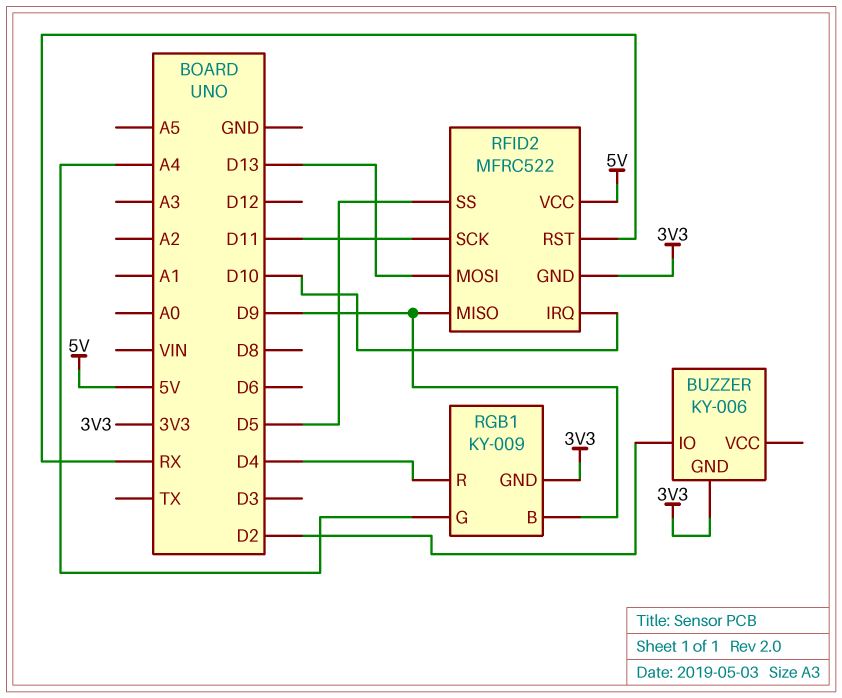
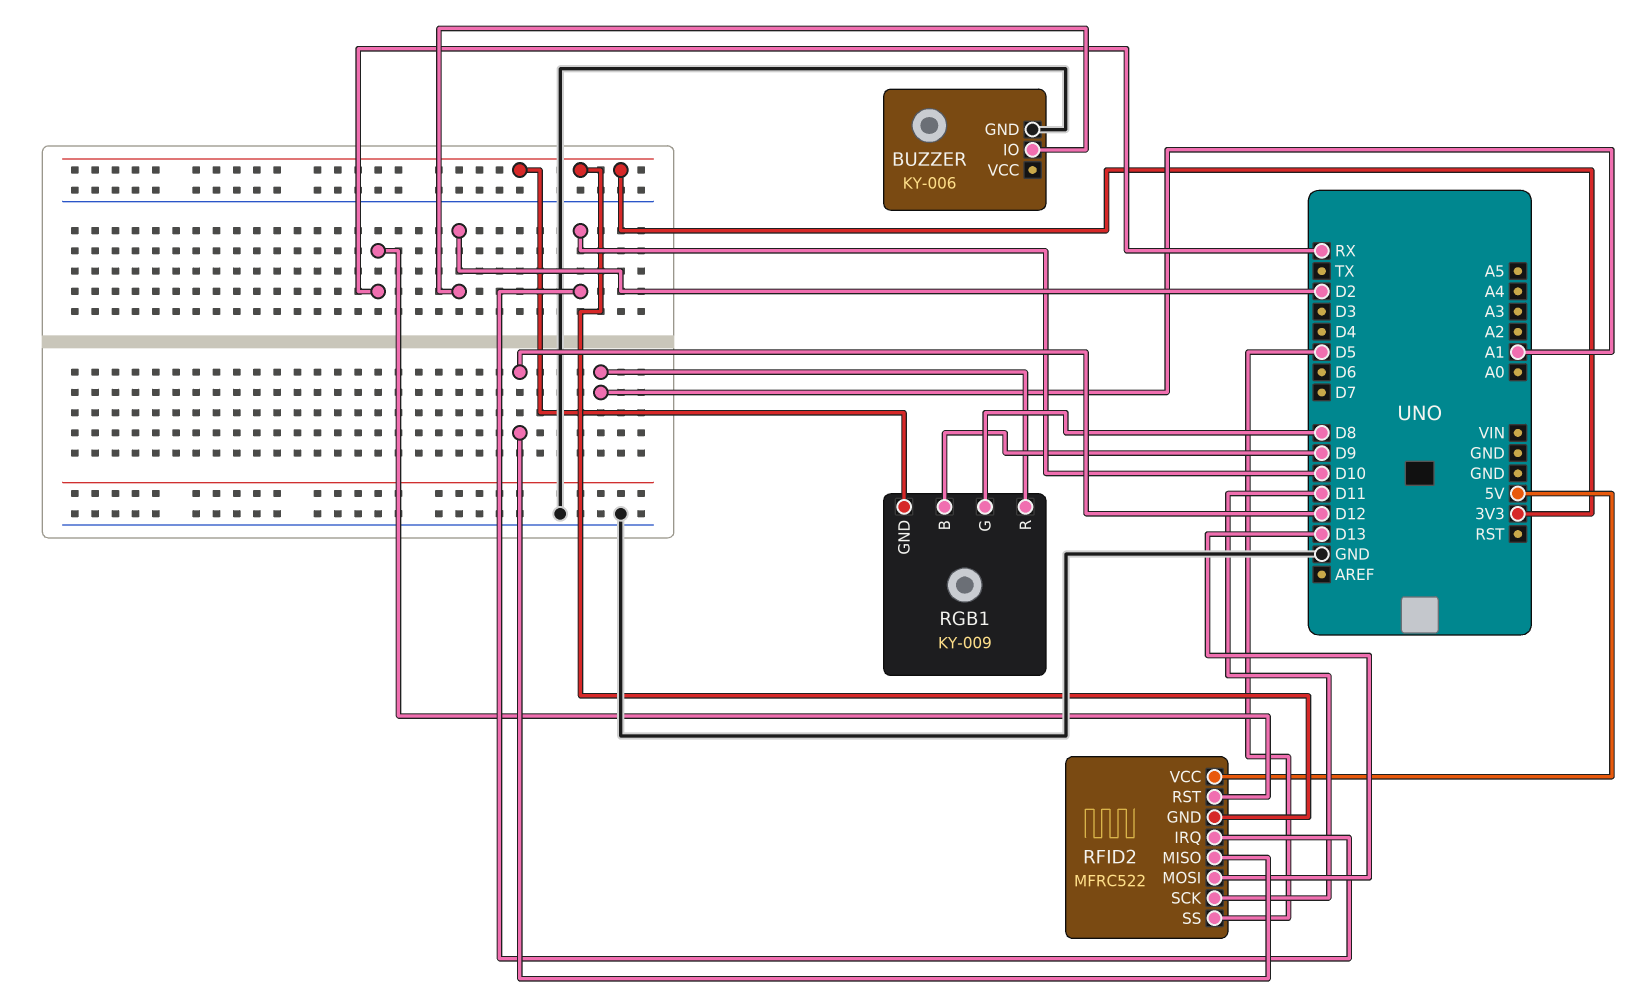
BUZZER pin GND: 3V3 -> GND
RFID2 pin MISO: D9 -> D12
RGB1 pin G: A4 -> D8
RGB1 pin R: D4 -> A1

